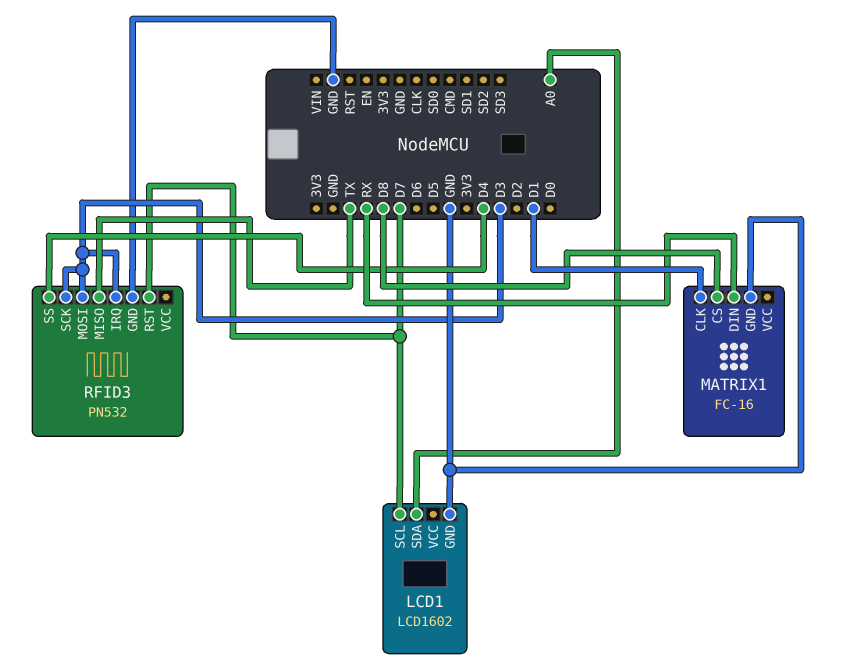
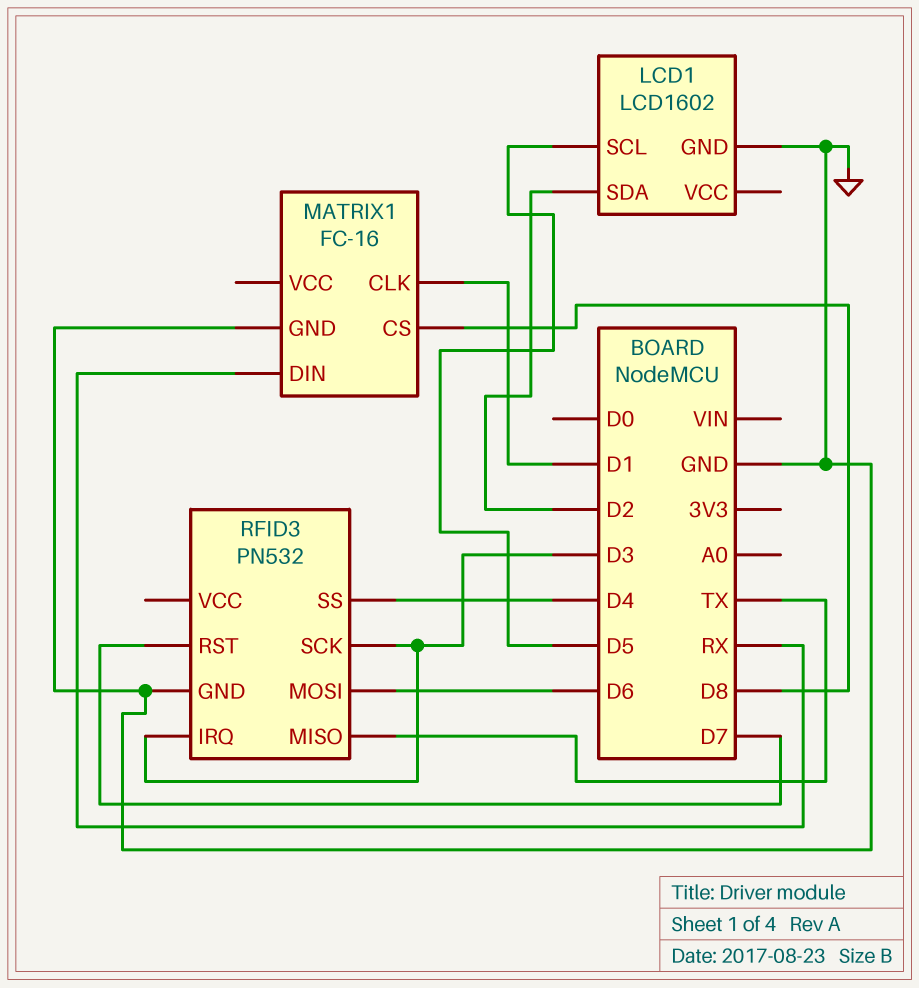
LCD1 pin SCL: D7 -> D5
LCD1 pin SDA: A0 -> D2
RFID3 pin MOSI: D3 -> D6

